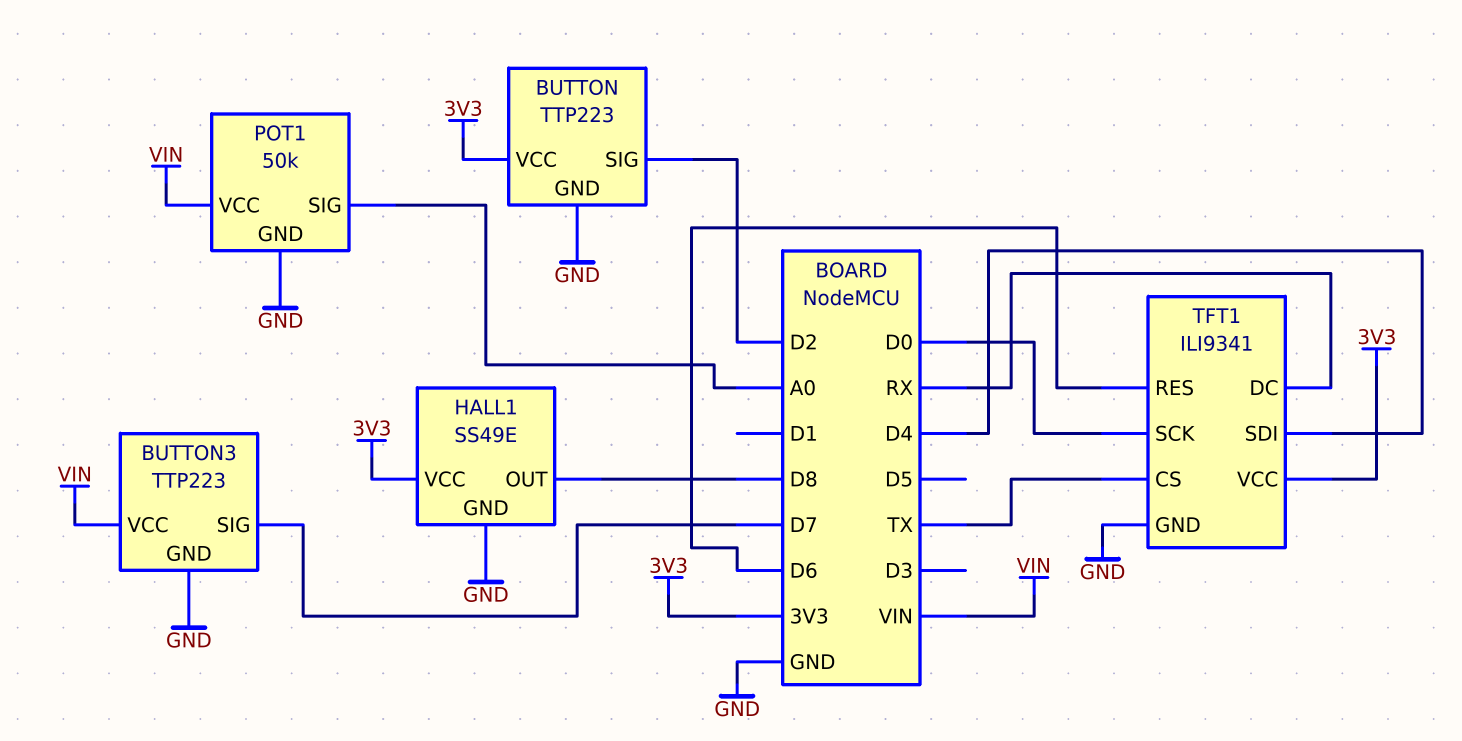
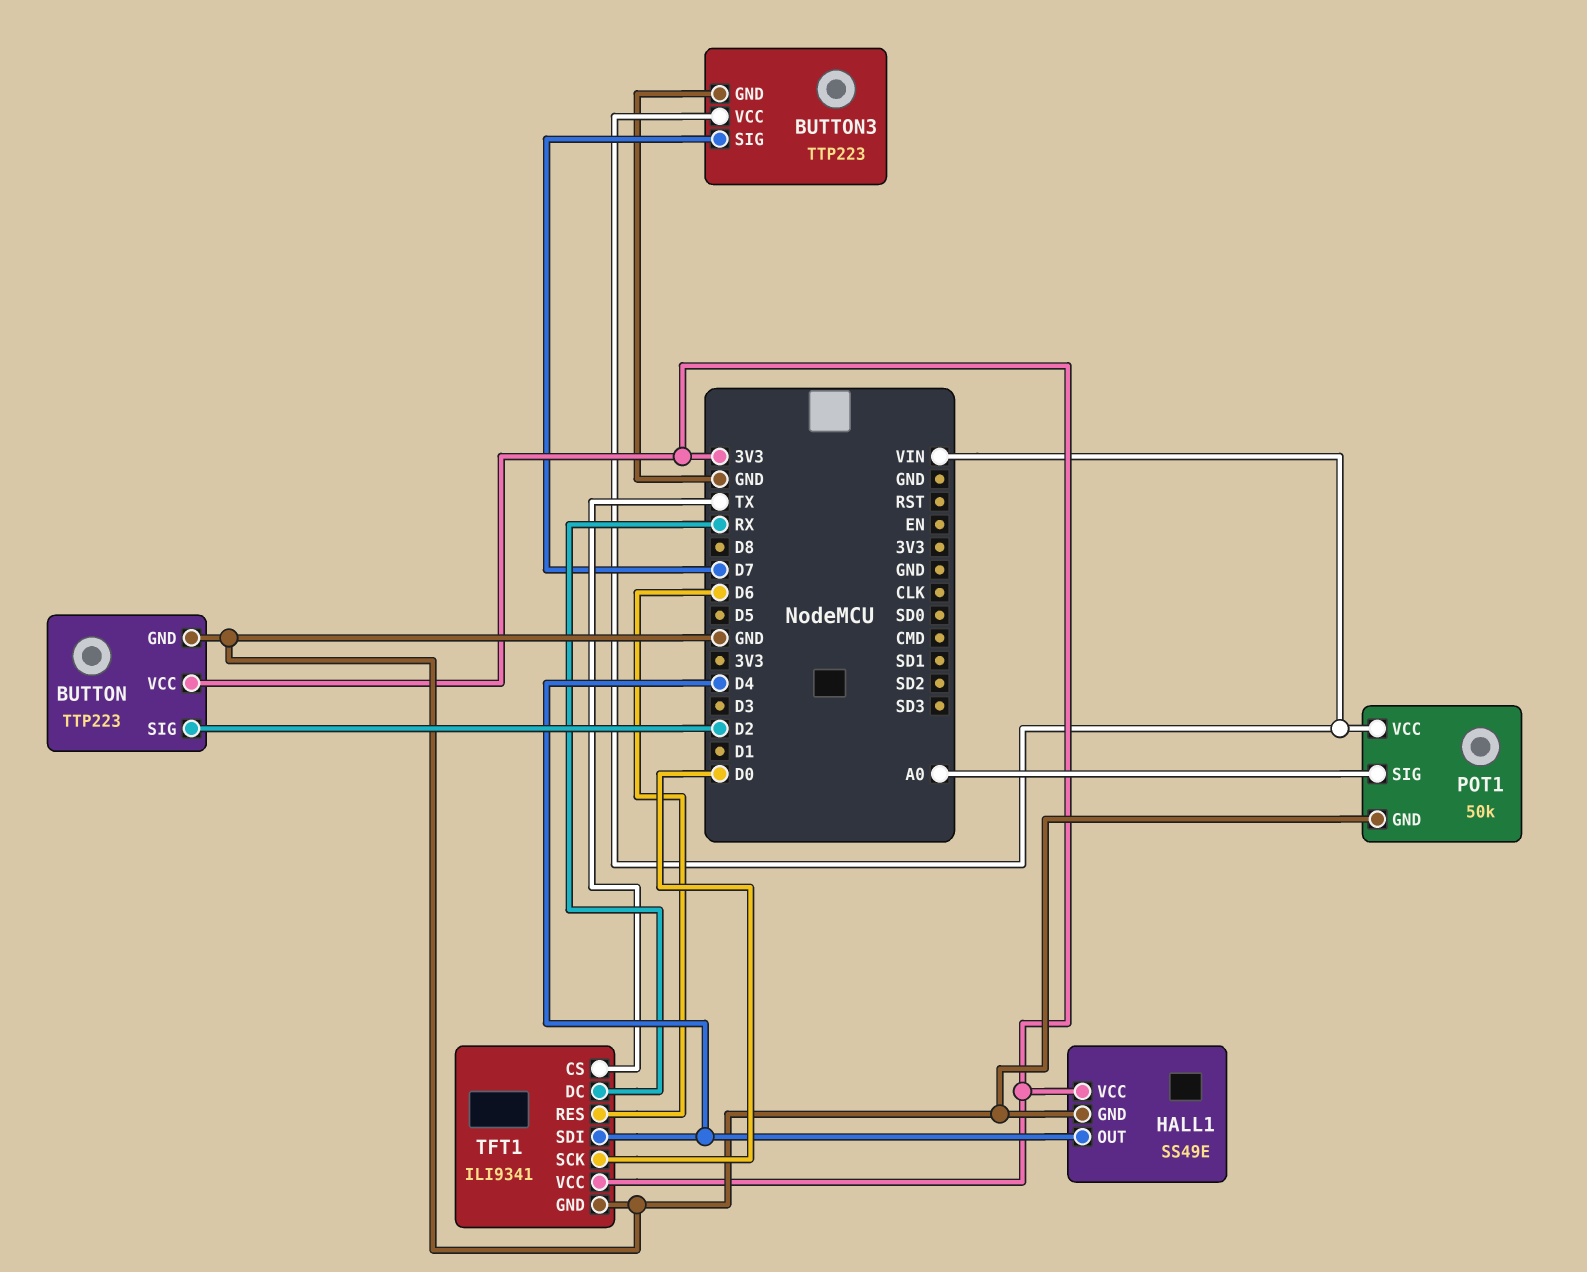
HALL1 pin OUT: D8 -> D4

